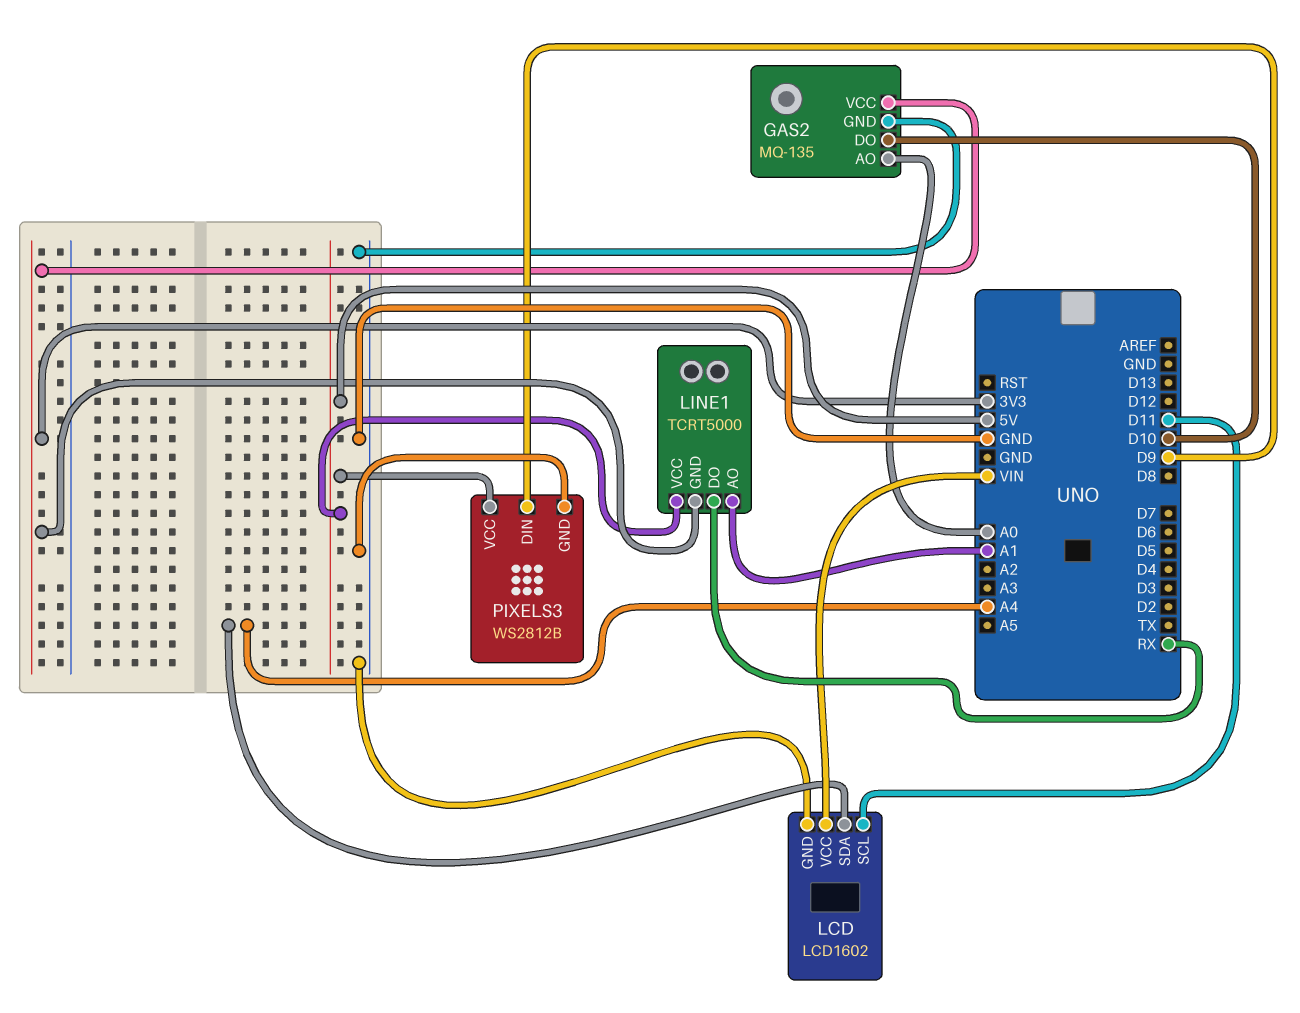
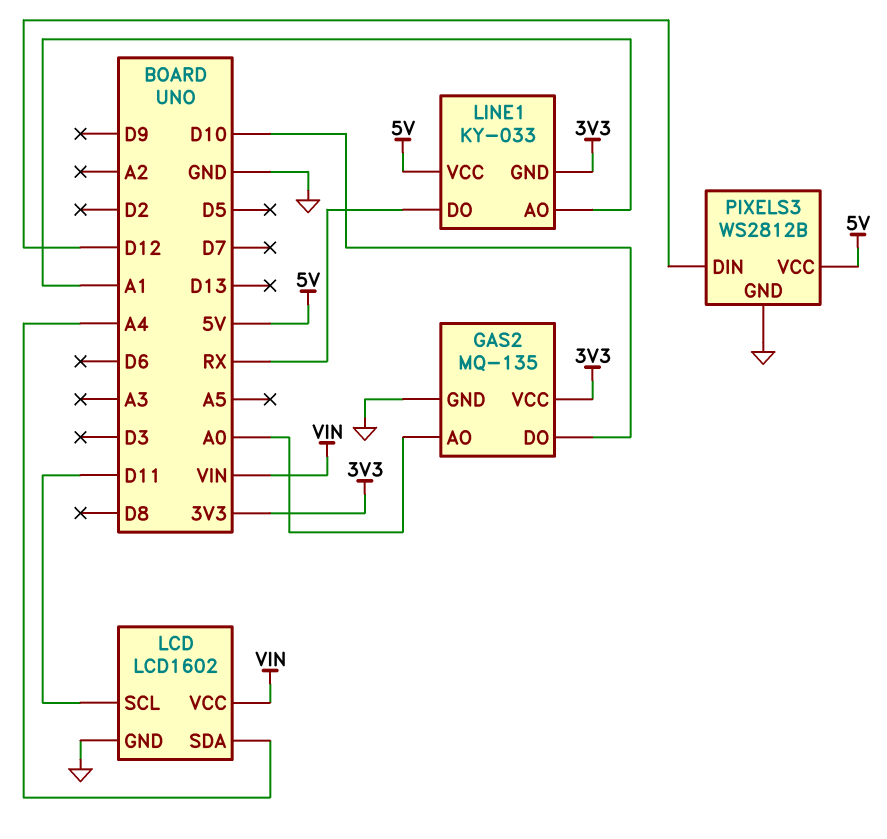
LINE1: TCRT5000 -> KY-033
PIXELS3 pin DIN: D9 -> D12

